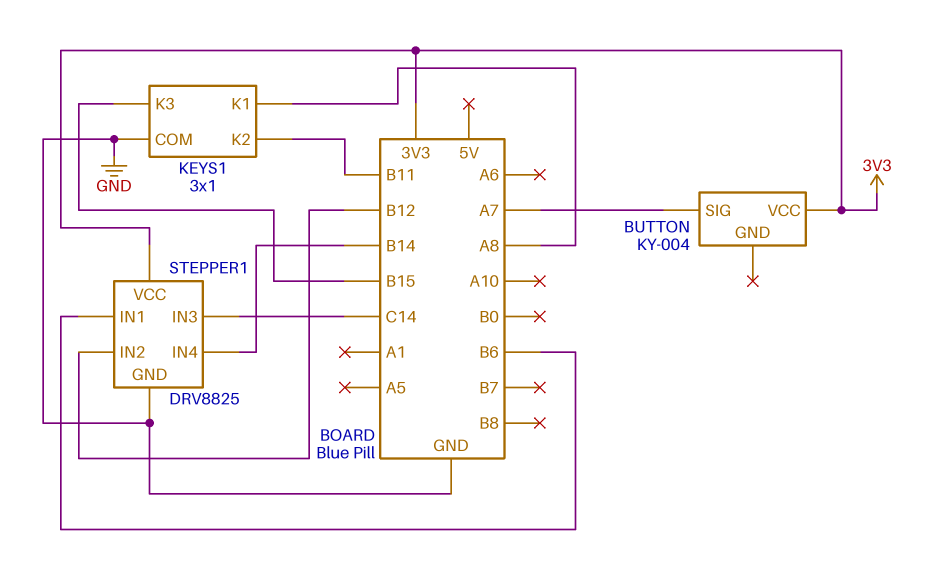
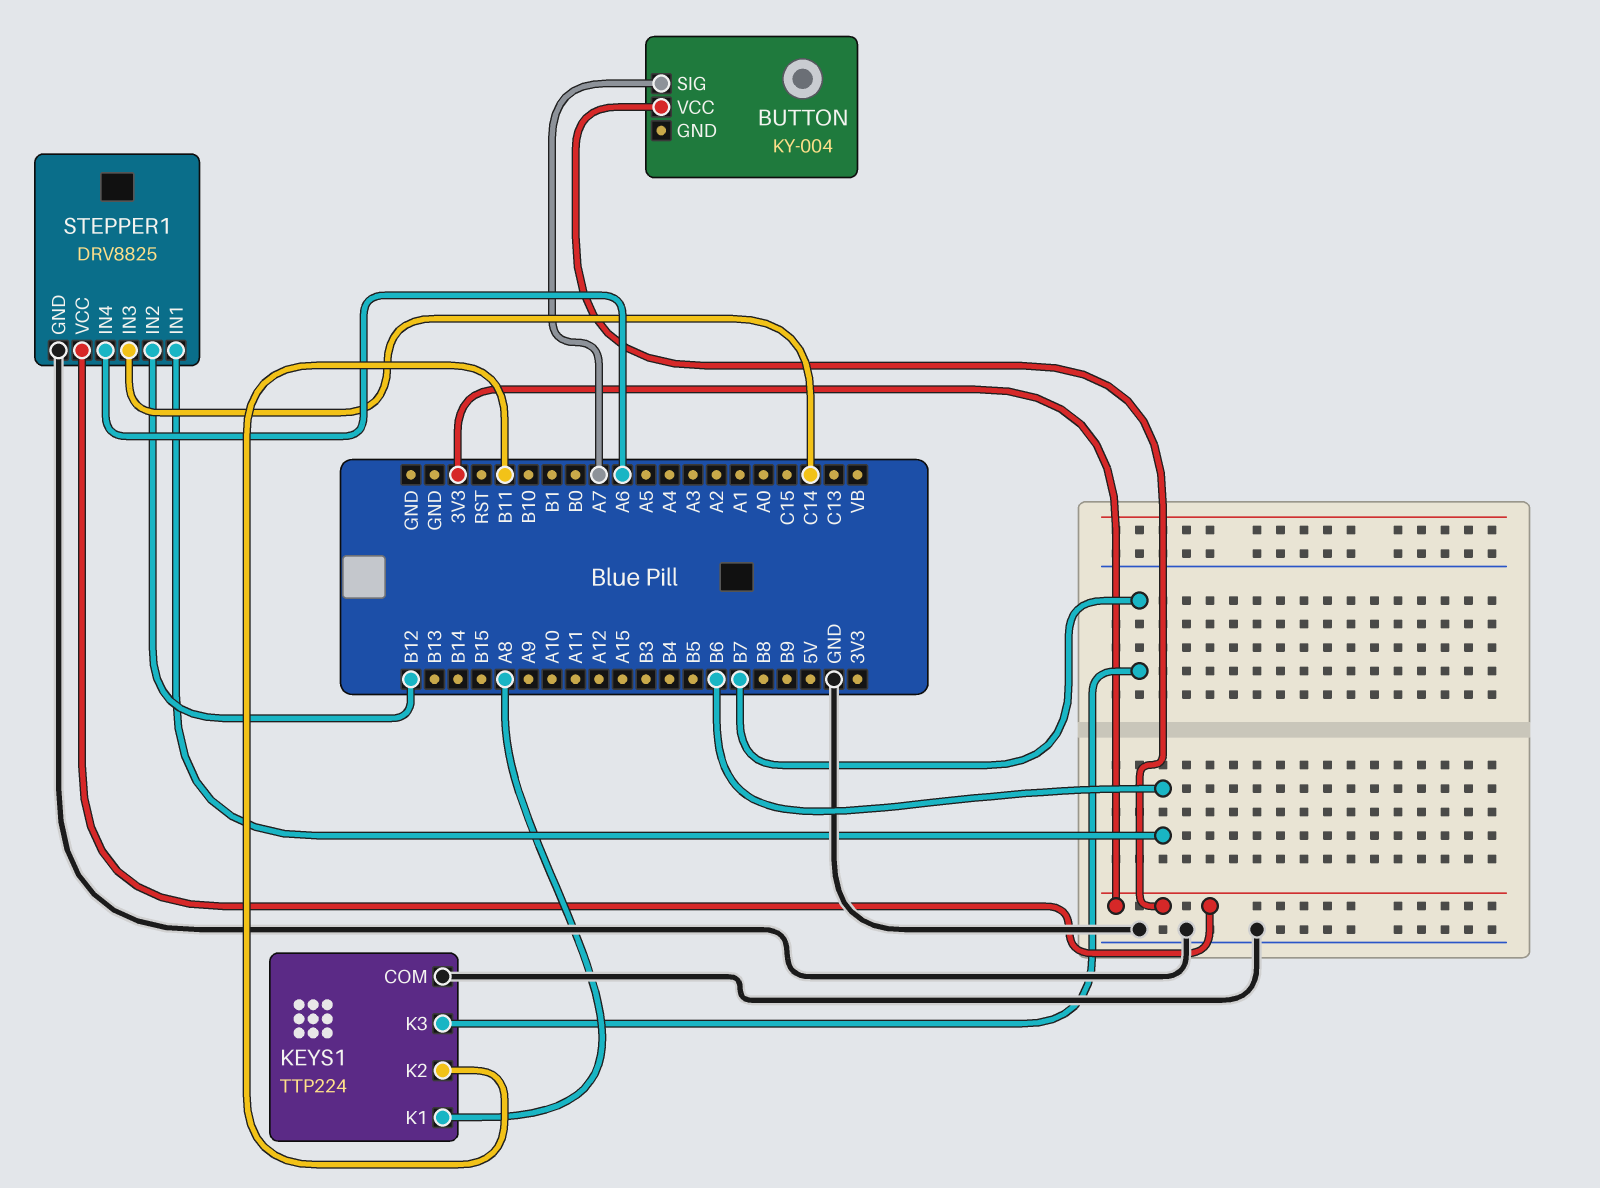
KEYS1: 3x1 -> TTP224
KEYS1 pin K3: B15 -> B7
STEPPER1 pin IN4: B14 -> A6

